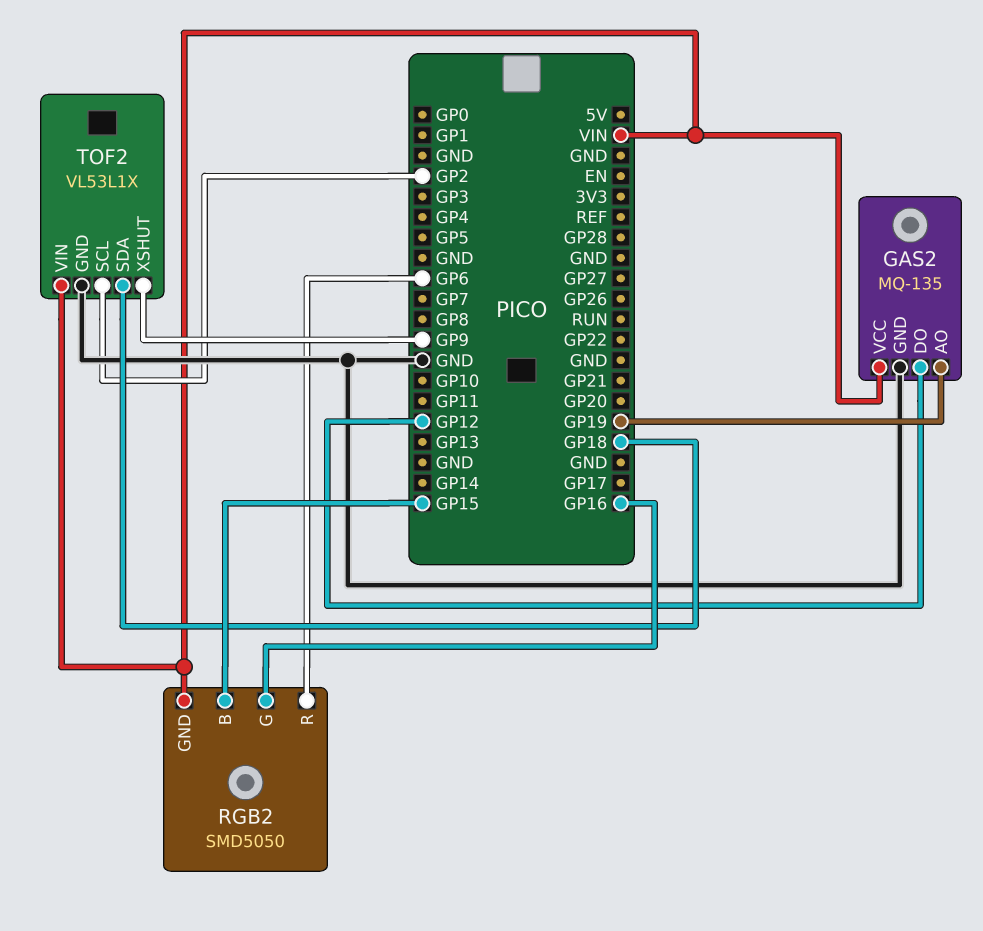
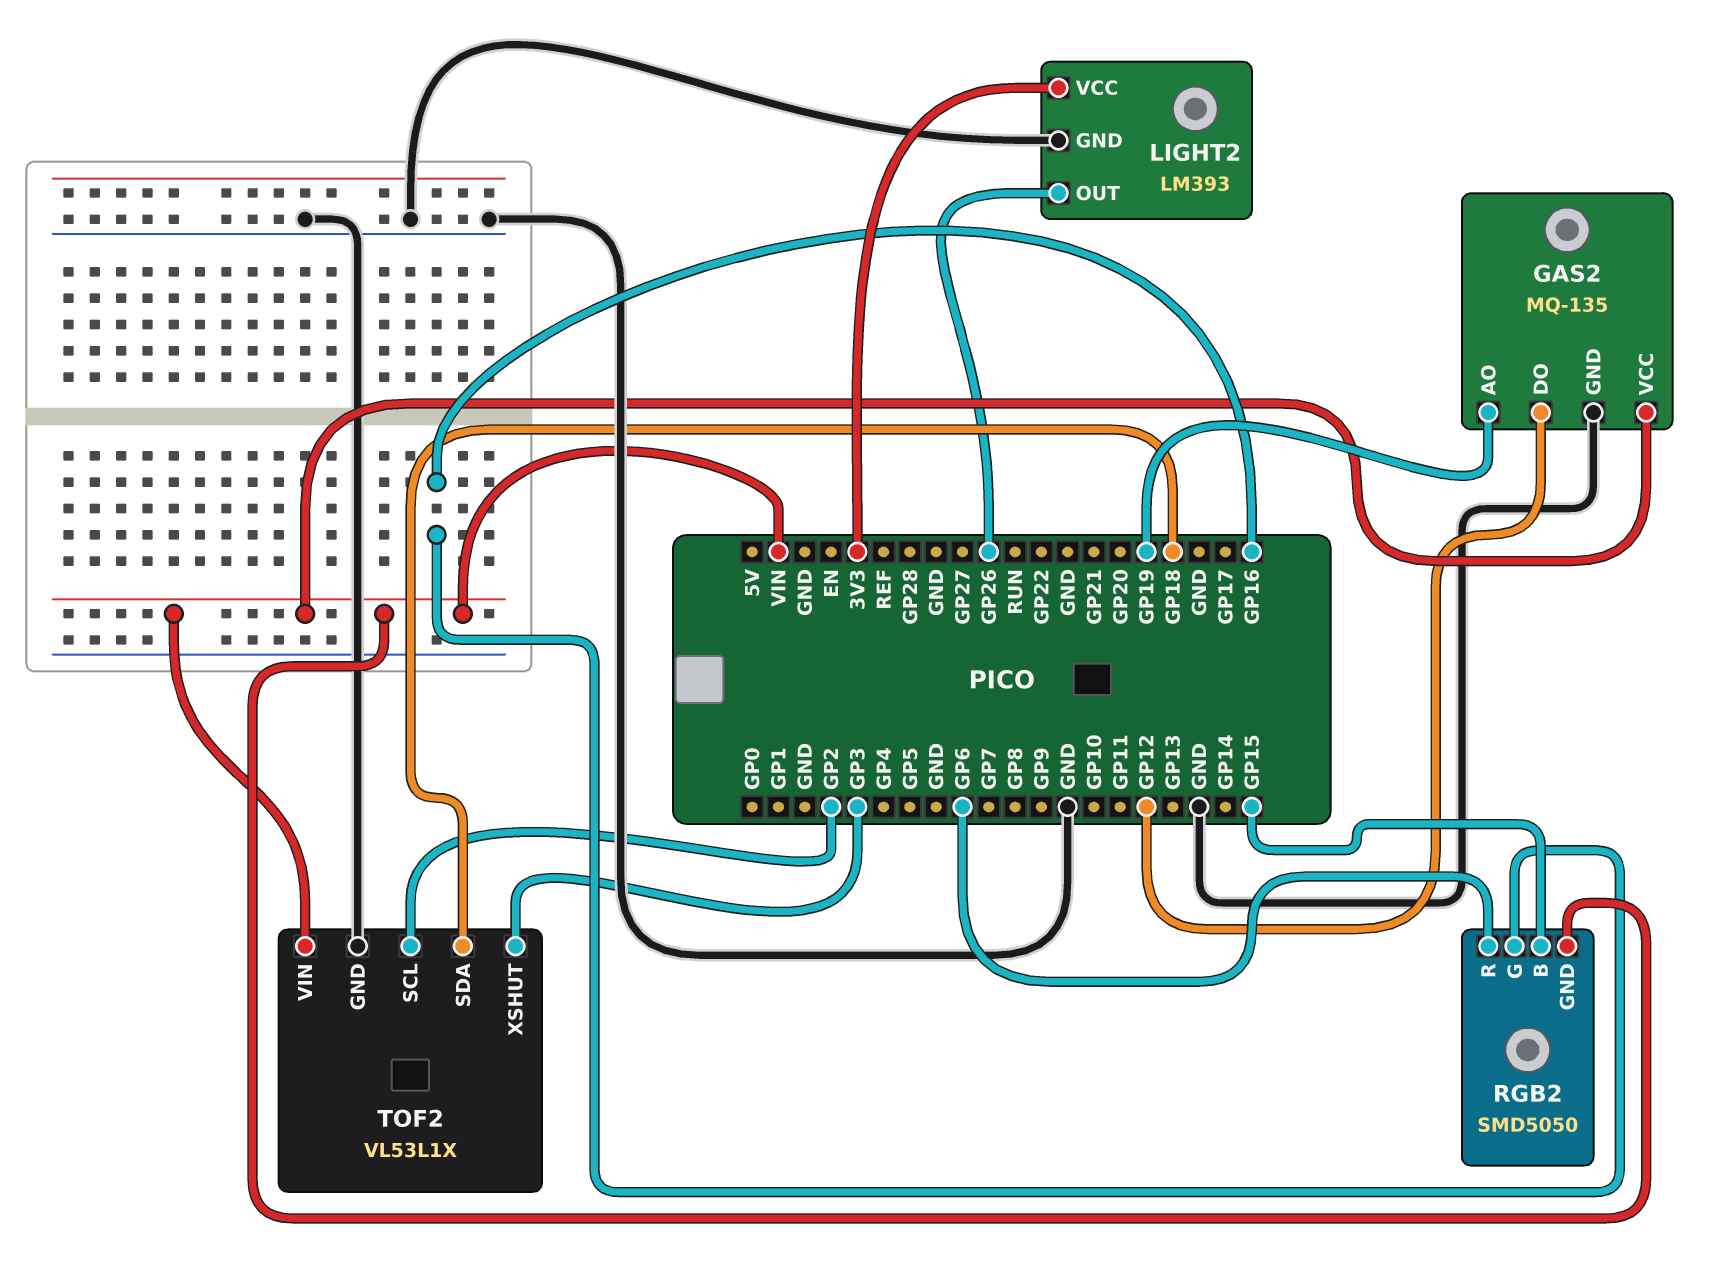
LIGHT2: none -> LM393
LIGHT2 pin GND: none -> GND
LIGHT2 pin OUT: none -> GP26
LIGHT2 pin VCC: none -> 3V3
TOF2 pin XSHUT: GP9 -> GP3

